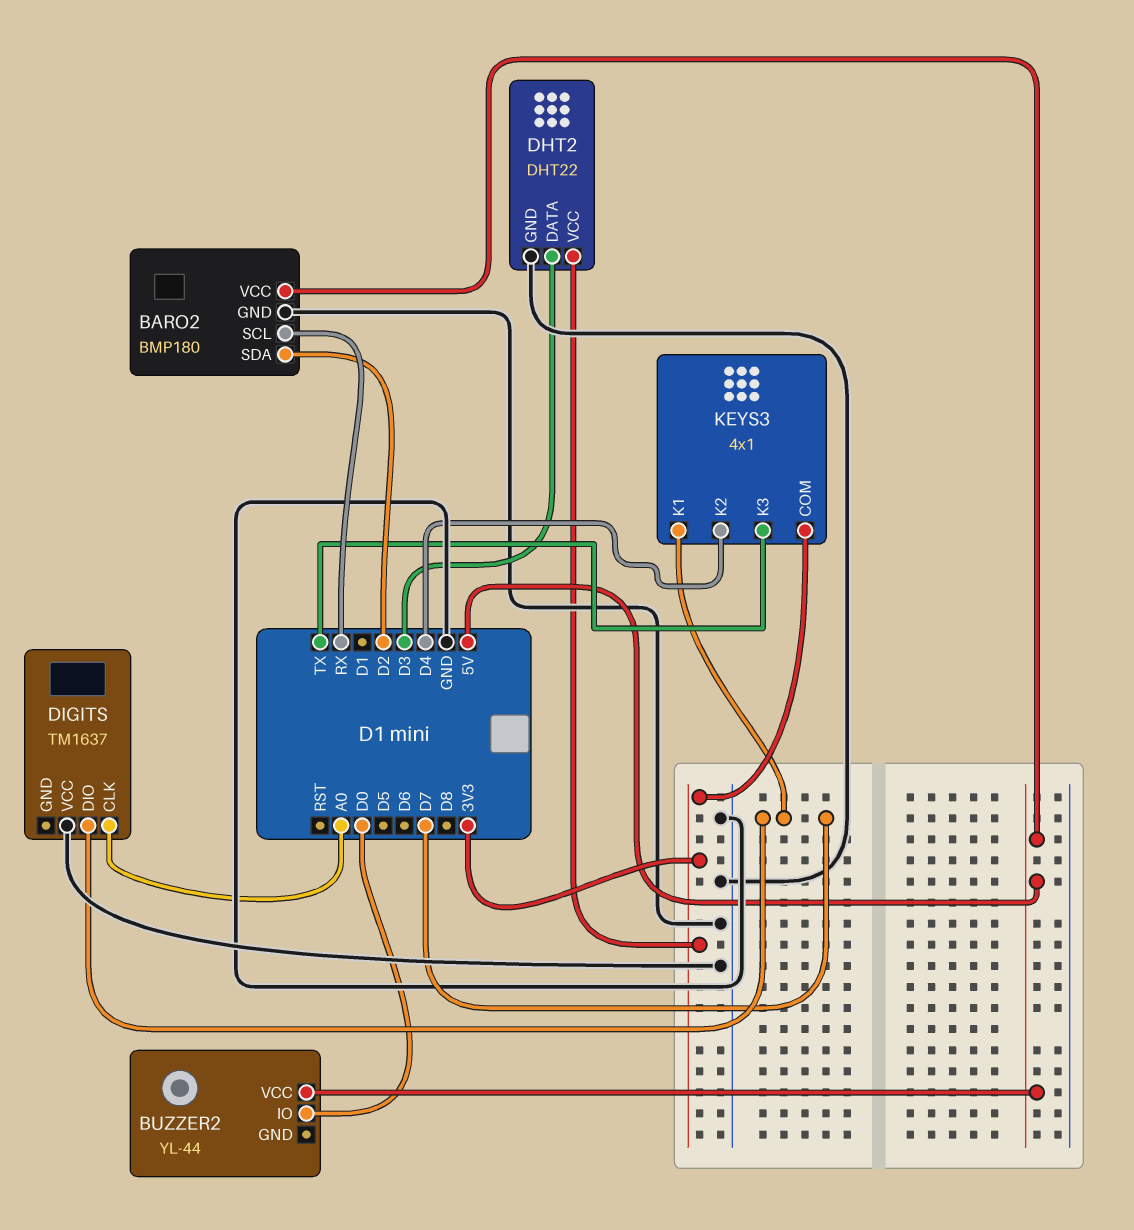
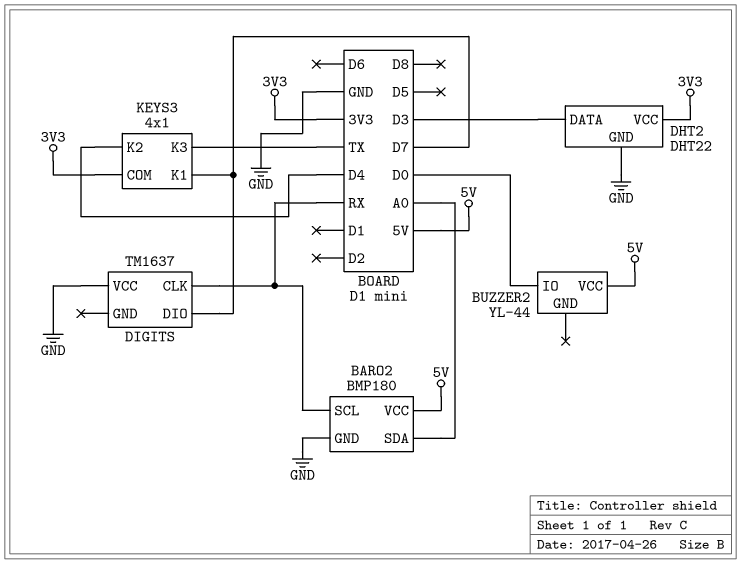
BARO2 pin SDA: D2 -> A0
DIGITS pin CLK: A0 -> RX

